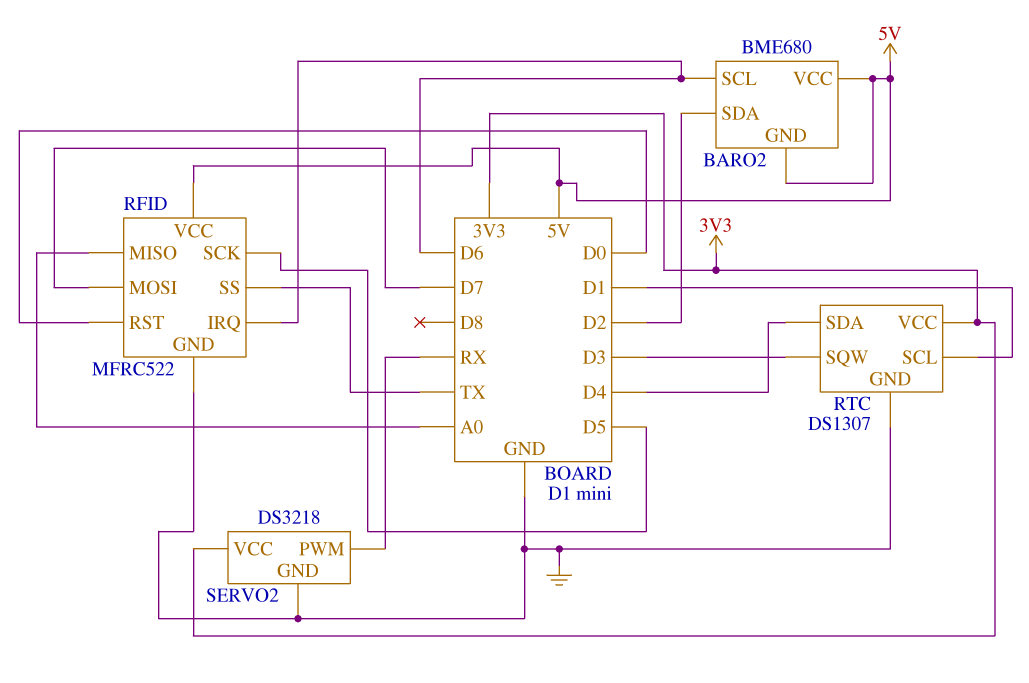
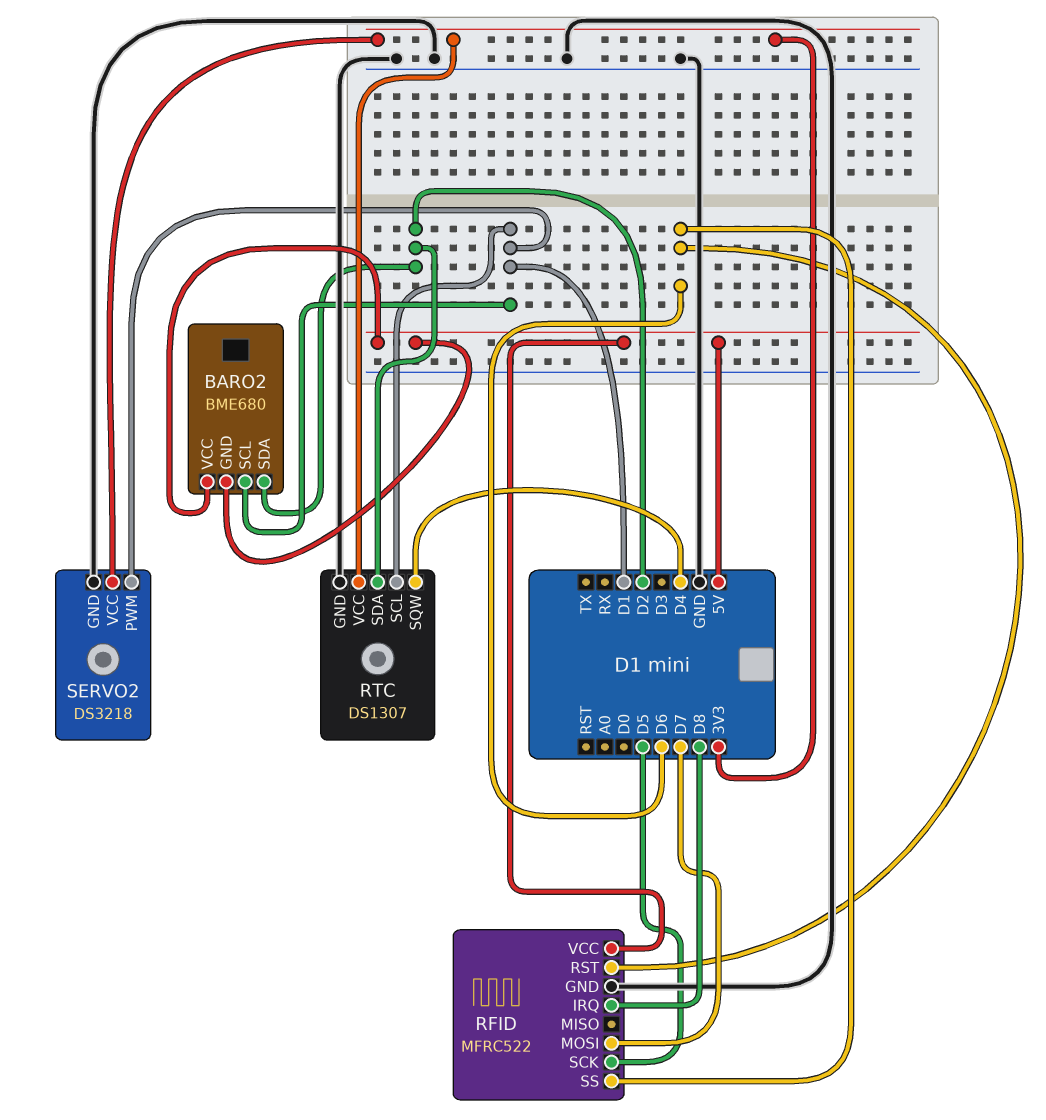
BARO2 pin SCL: D6 -> D1
RFID pin IRQ: D6 -> D8
RFID pin MISO: A0 -> none
RFID pin RST: D0 -> D6
RFID pin SS: TX -> D6
RTC pin SDA: D4 -> D2
RTC pin SQW: D3 -> D4
SERVO2 pin PWM: RX -> D1

